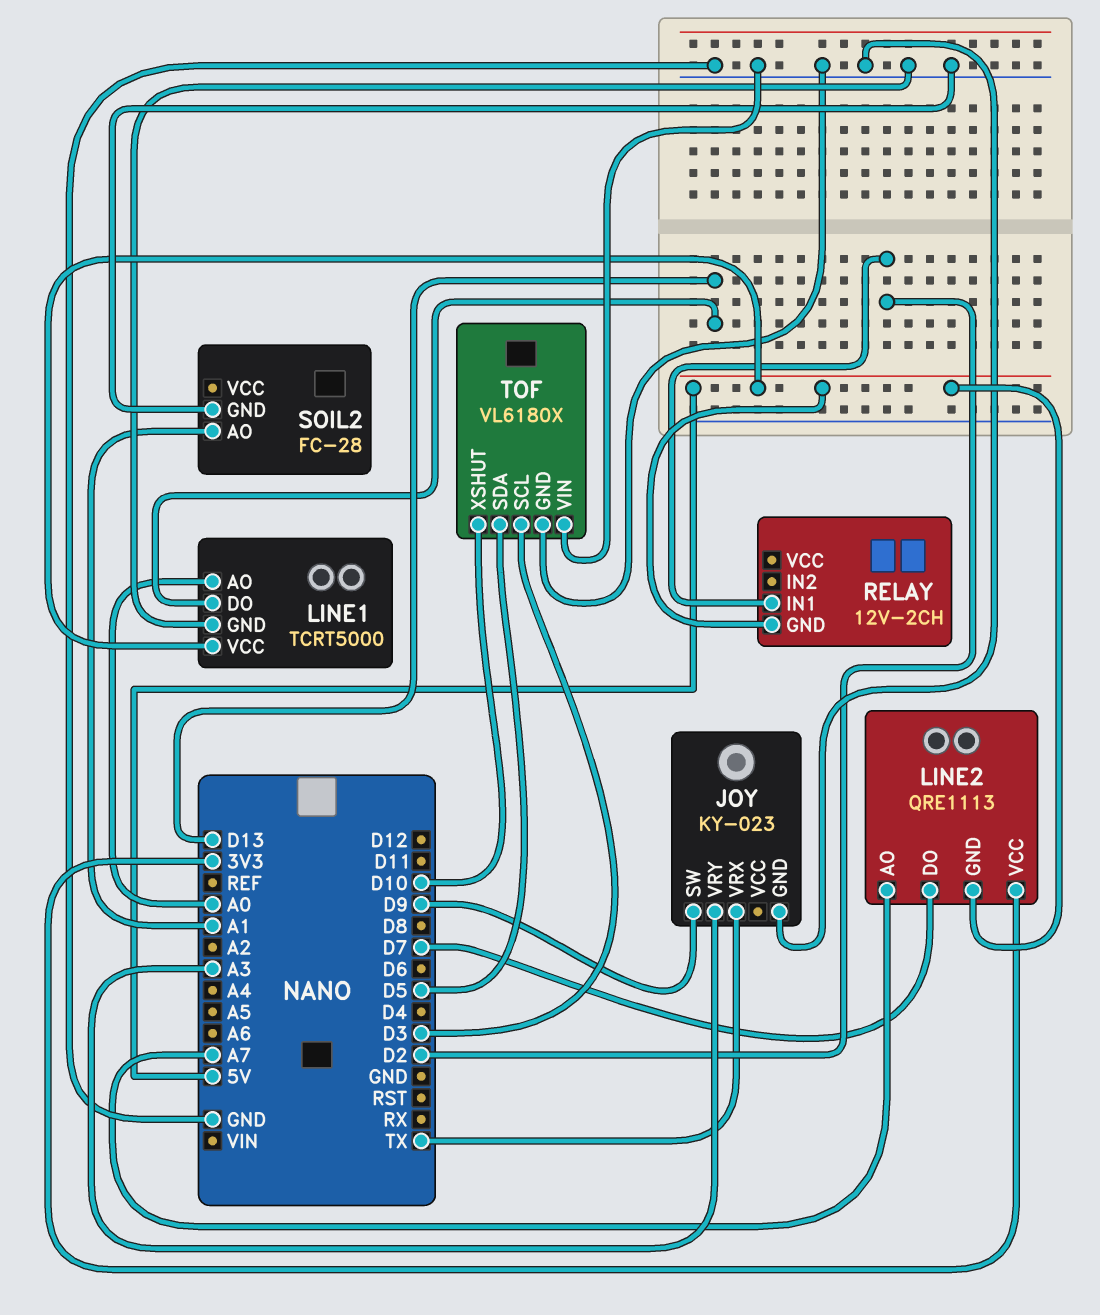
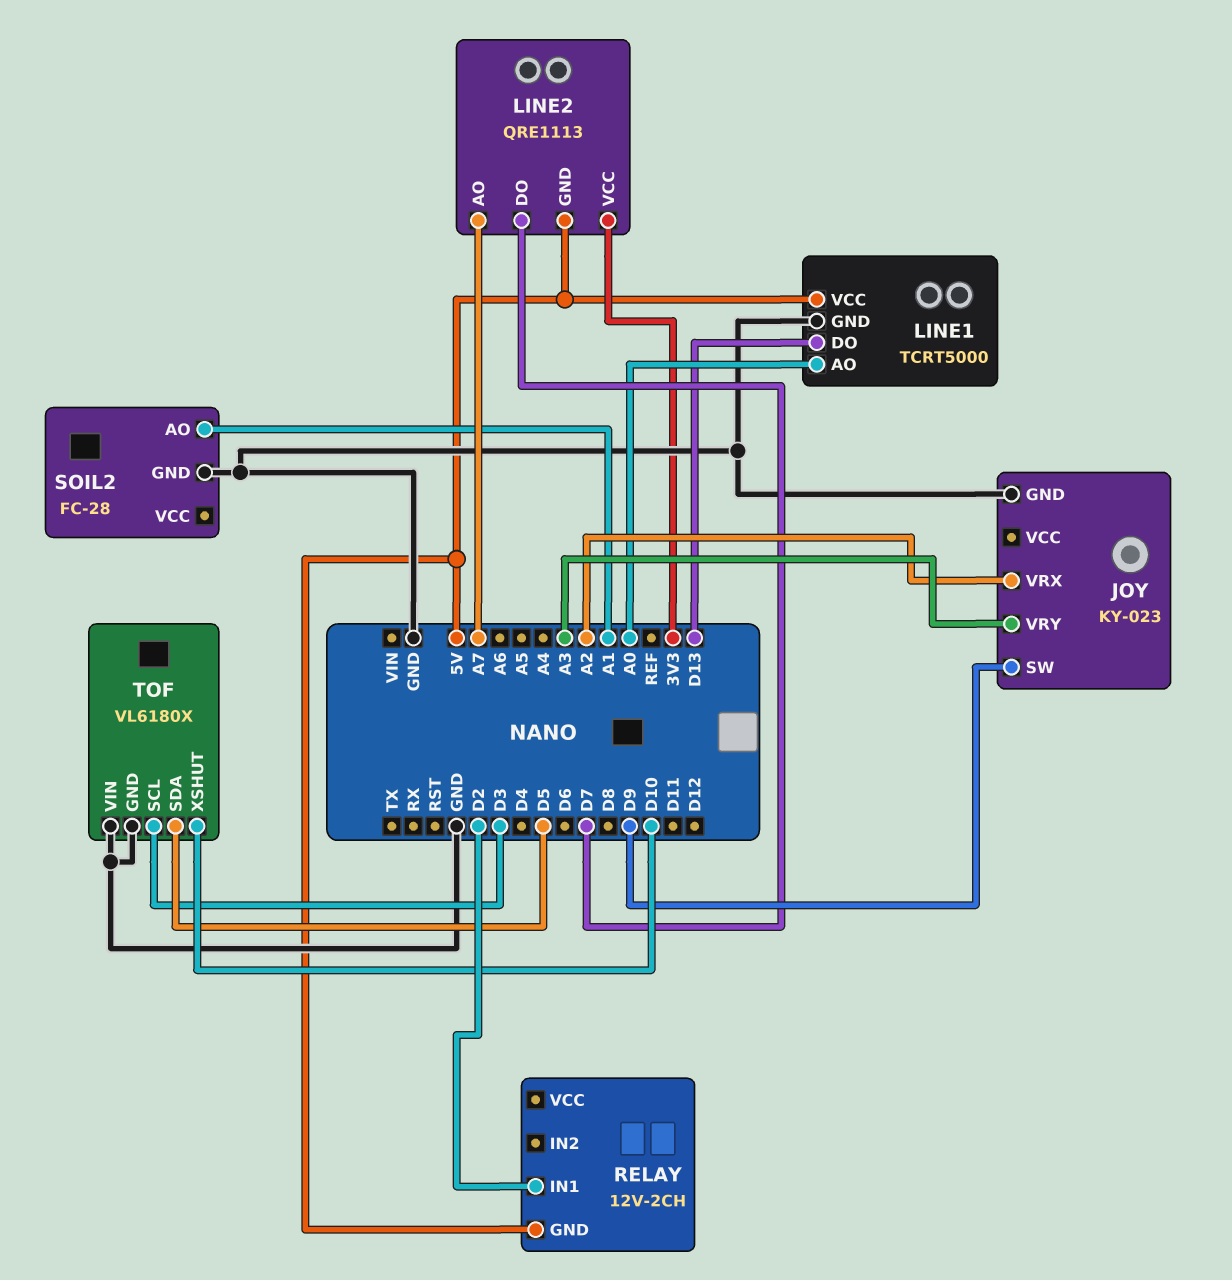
JOY pin VRX: TX -> A2

